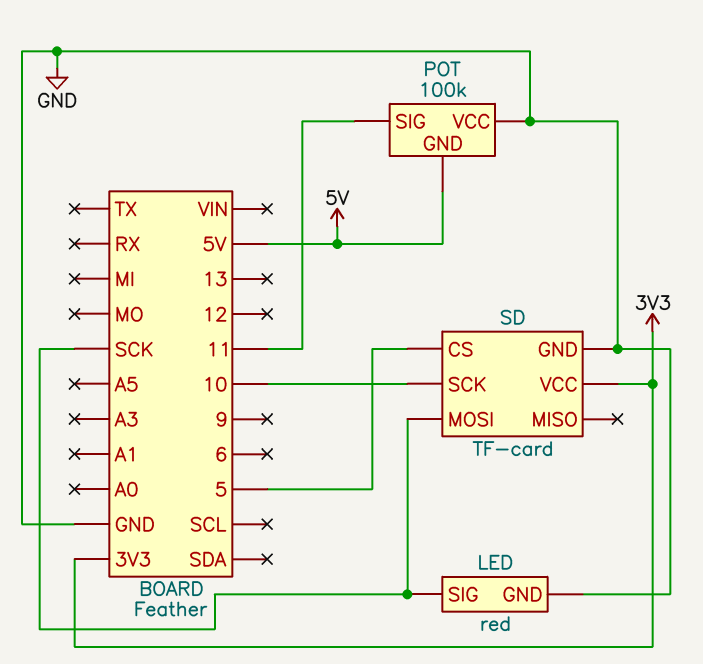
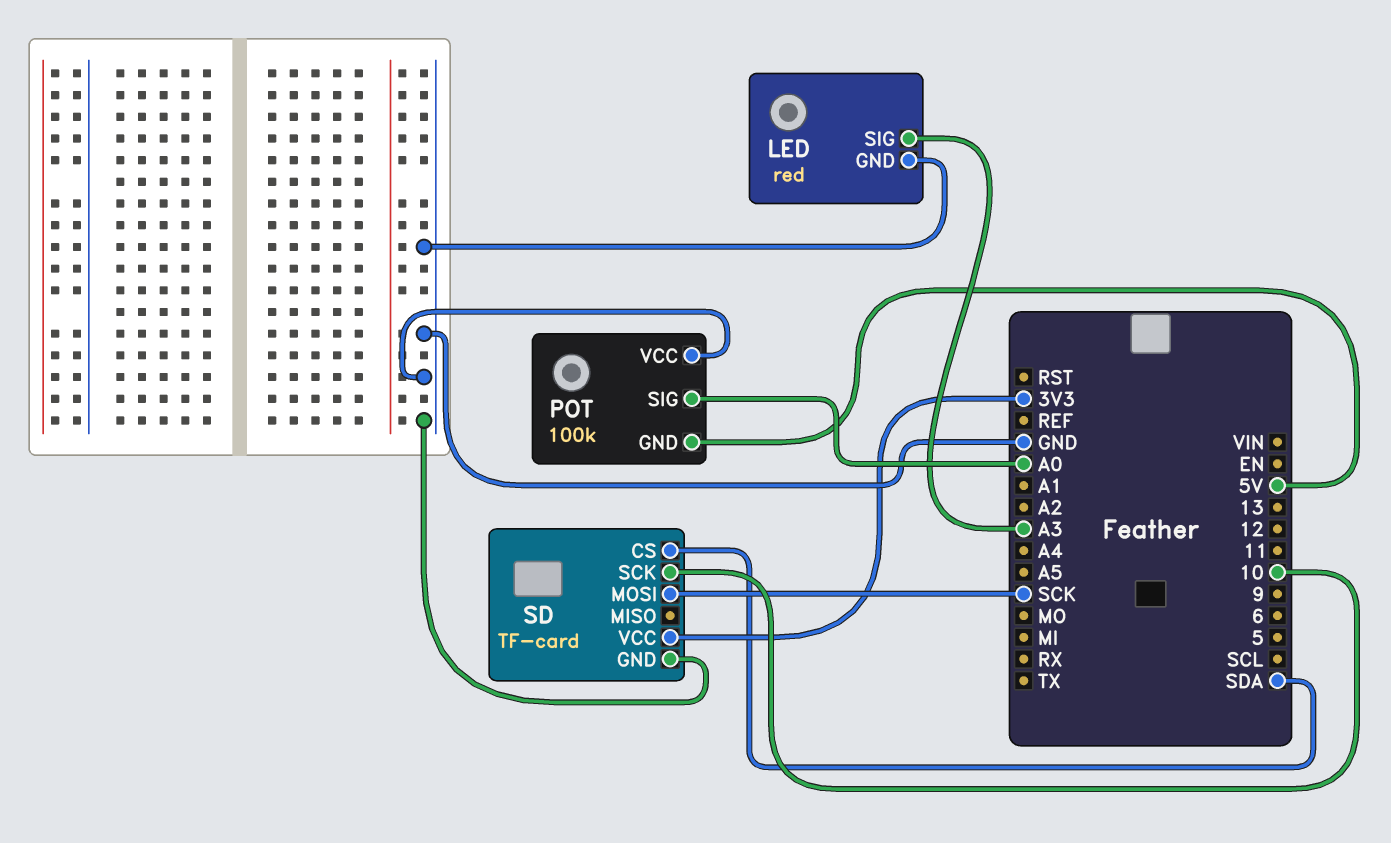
LED pin SIG: SCK -> A3
POT pin SIG: 11 -> A0
SD pin CS: 5 -> SDA

